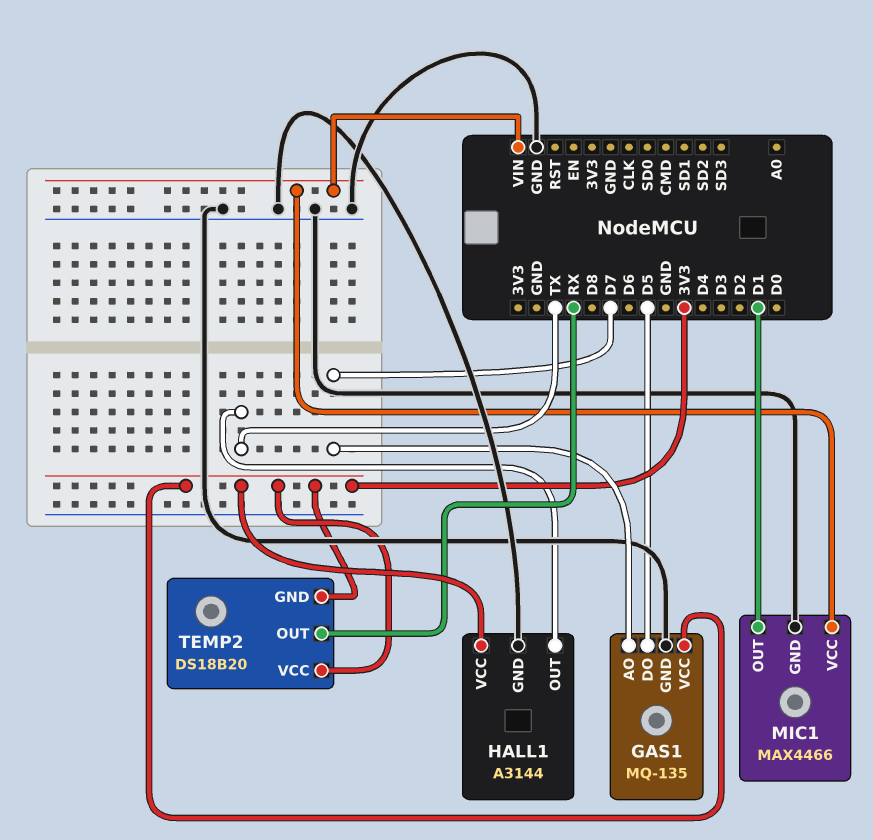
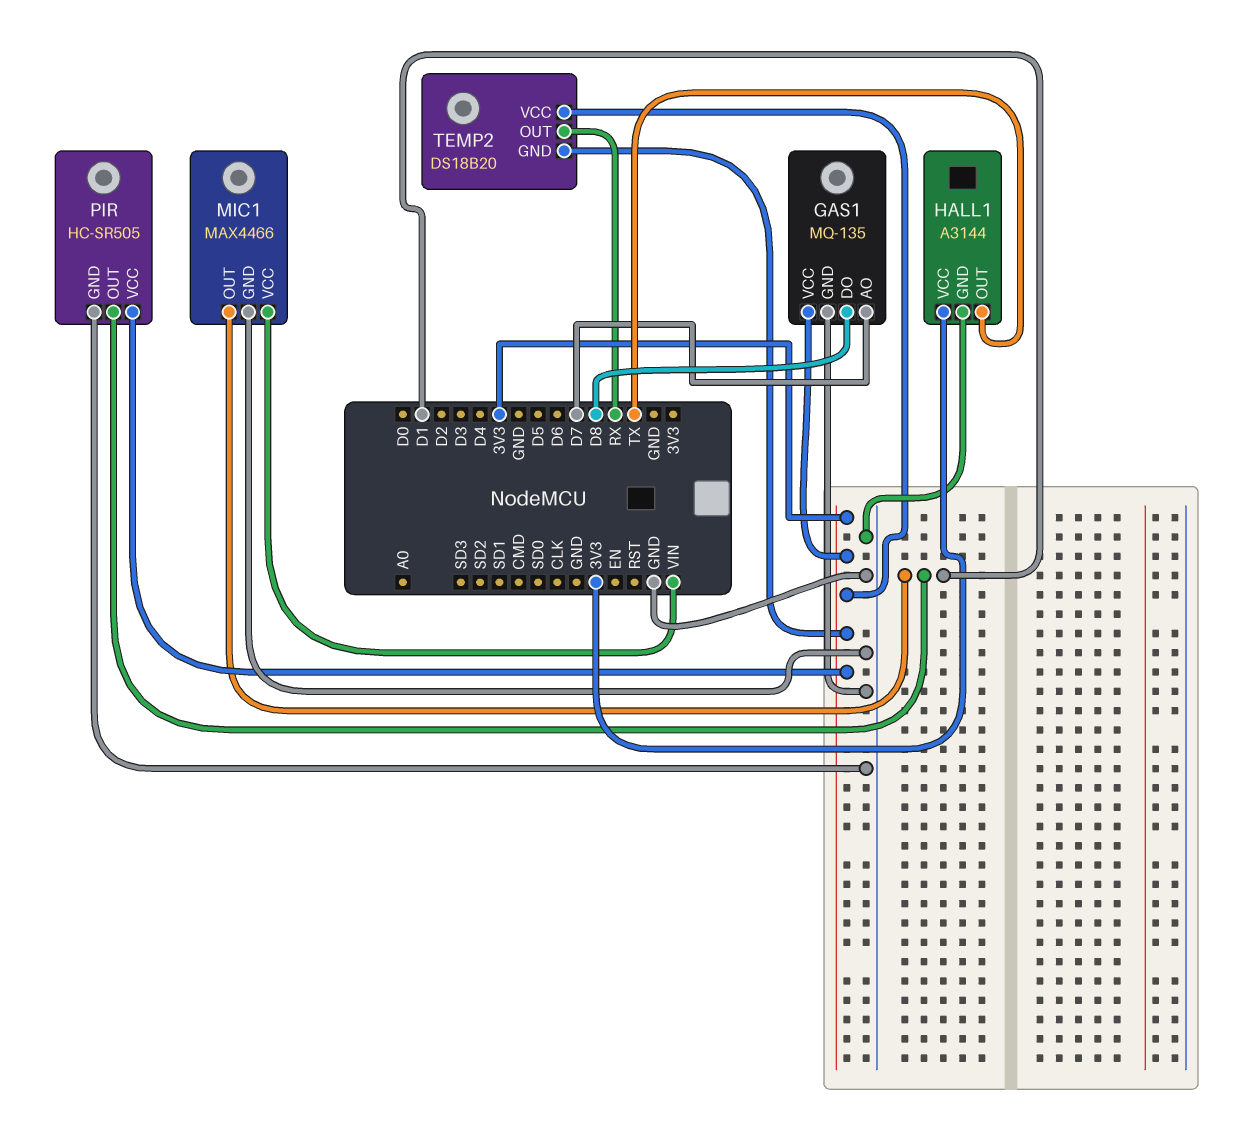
GAS1 pin DO: D5 -> D8
PIR: none -> HC-SR505
PIR pin GND: none -> GND
PIR pin OUT: none -> D1
PIR pin VCC: none -> 3V3

